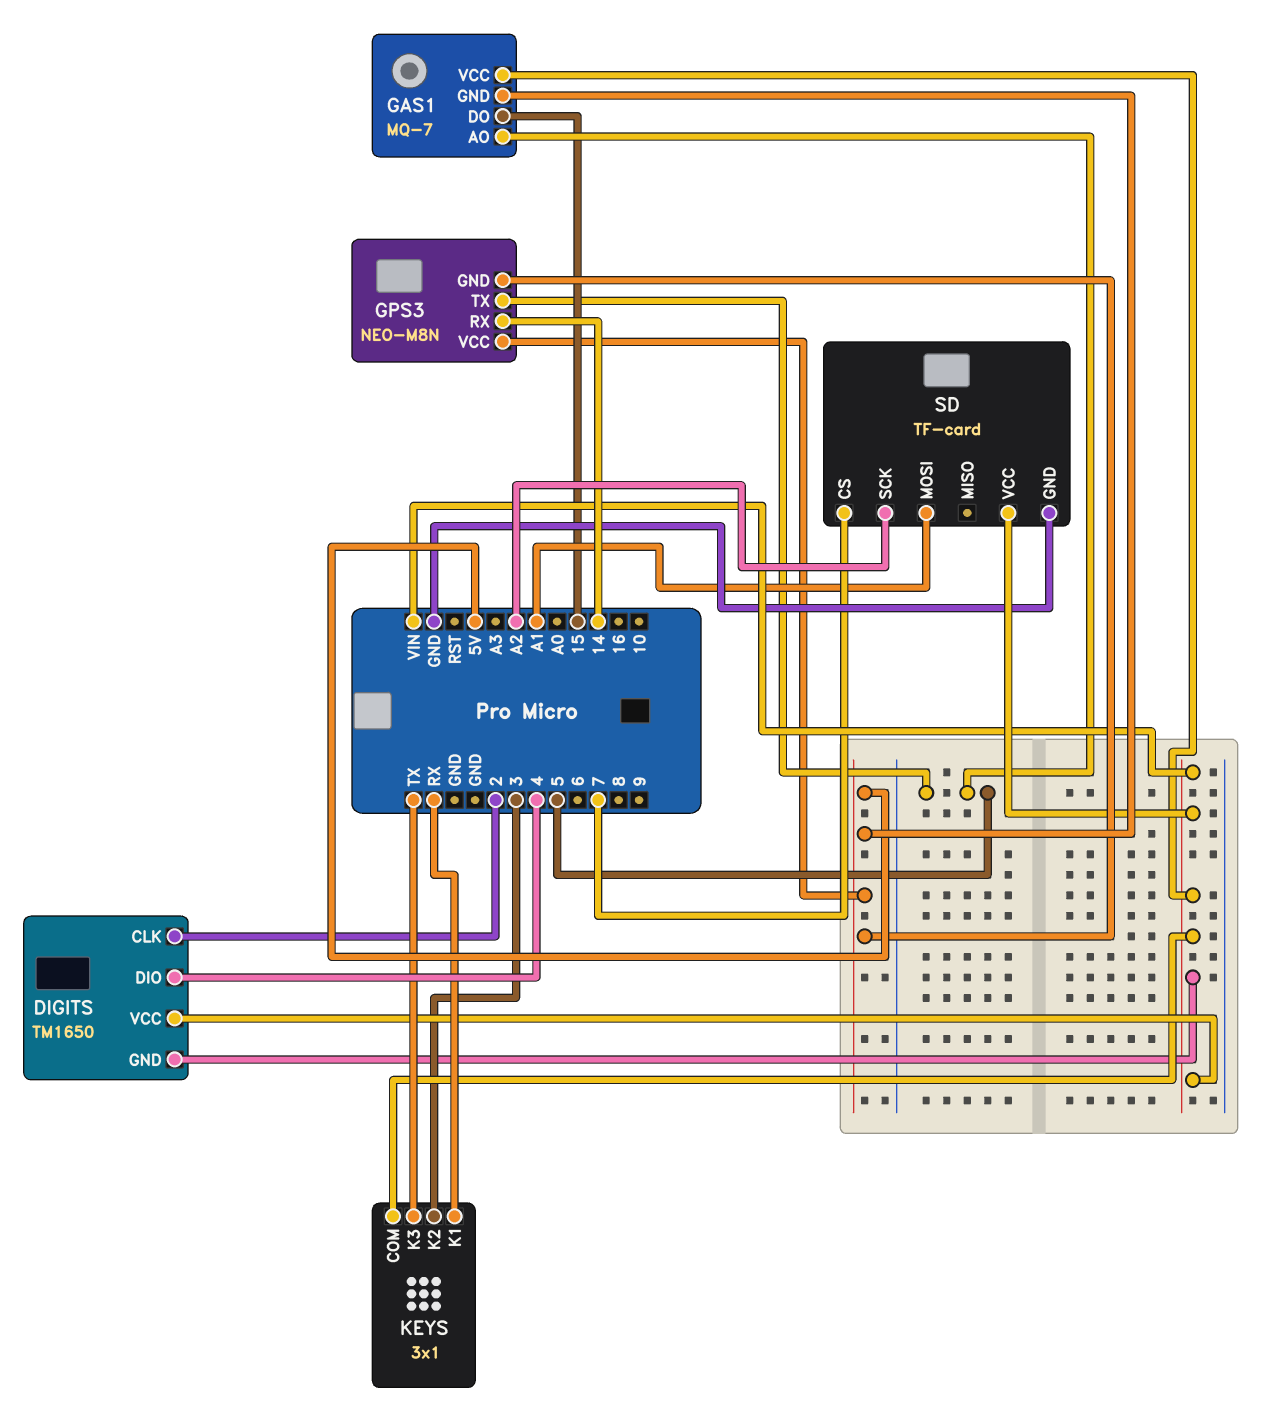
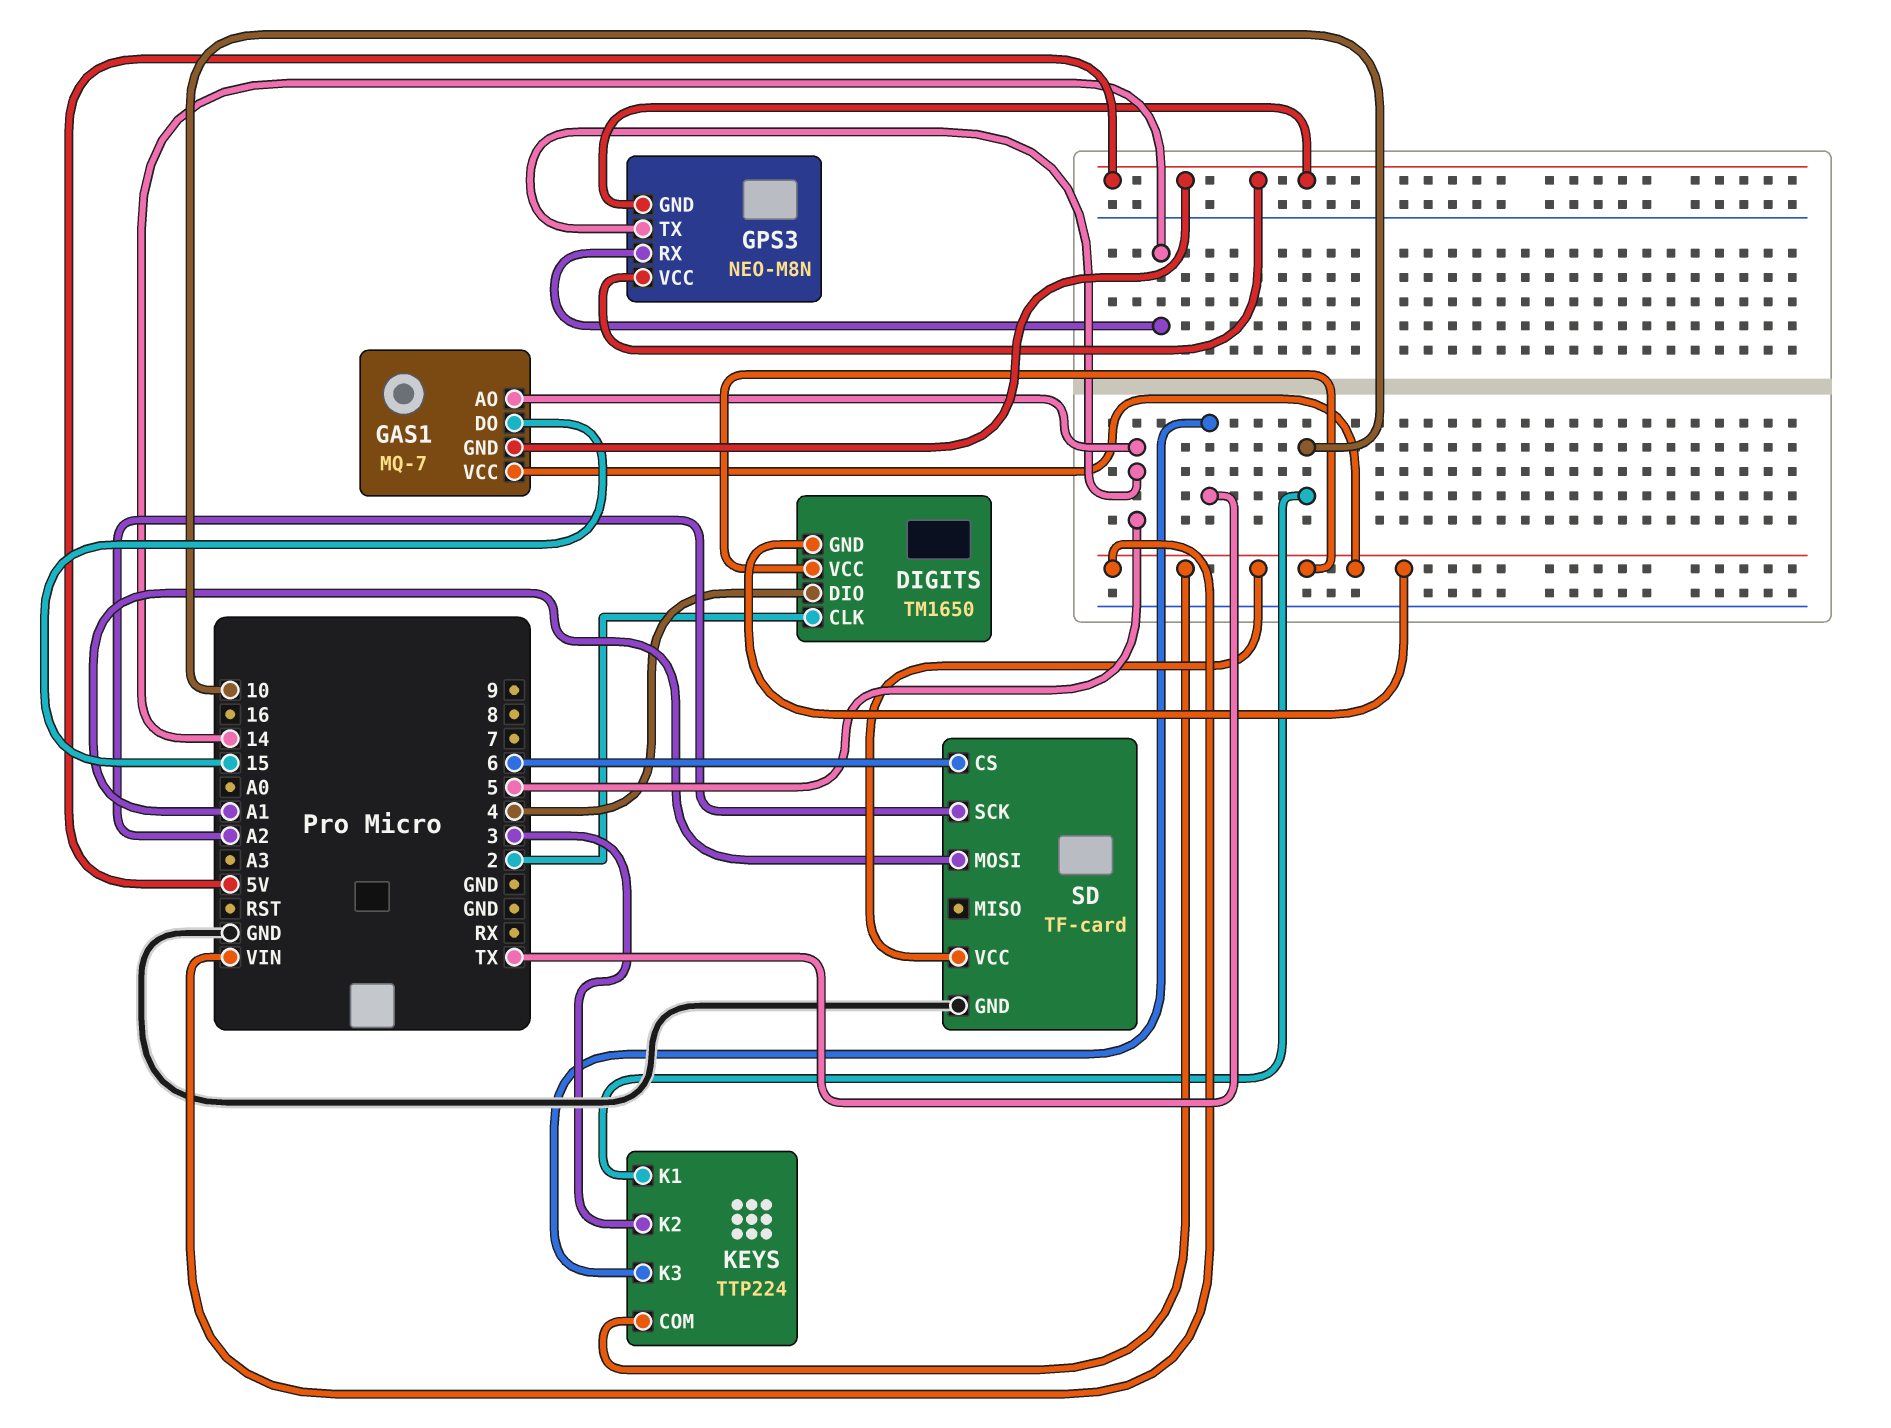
KEYS: 3x1 -> TTP224
KEYS pin K1: RX -> 10
SD pin CS: 7 -> 6

